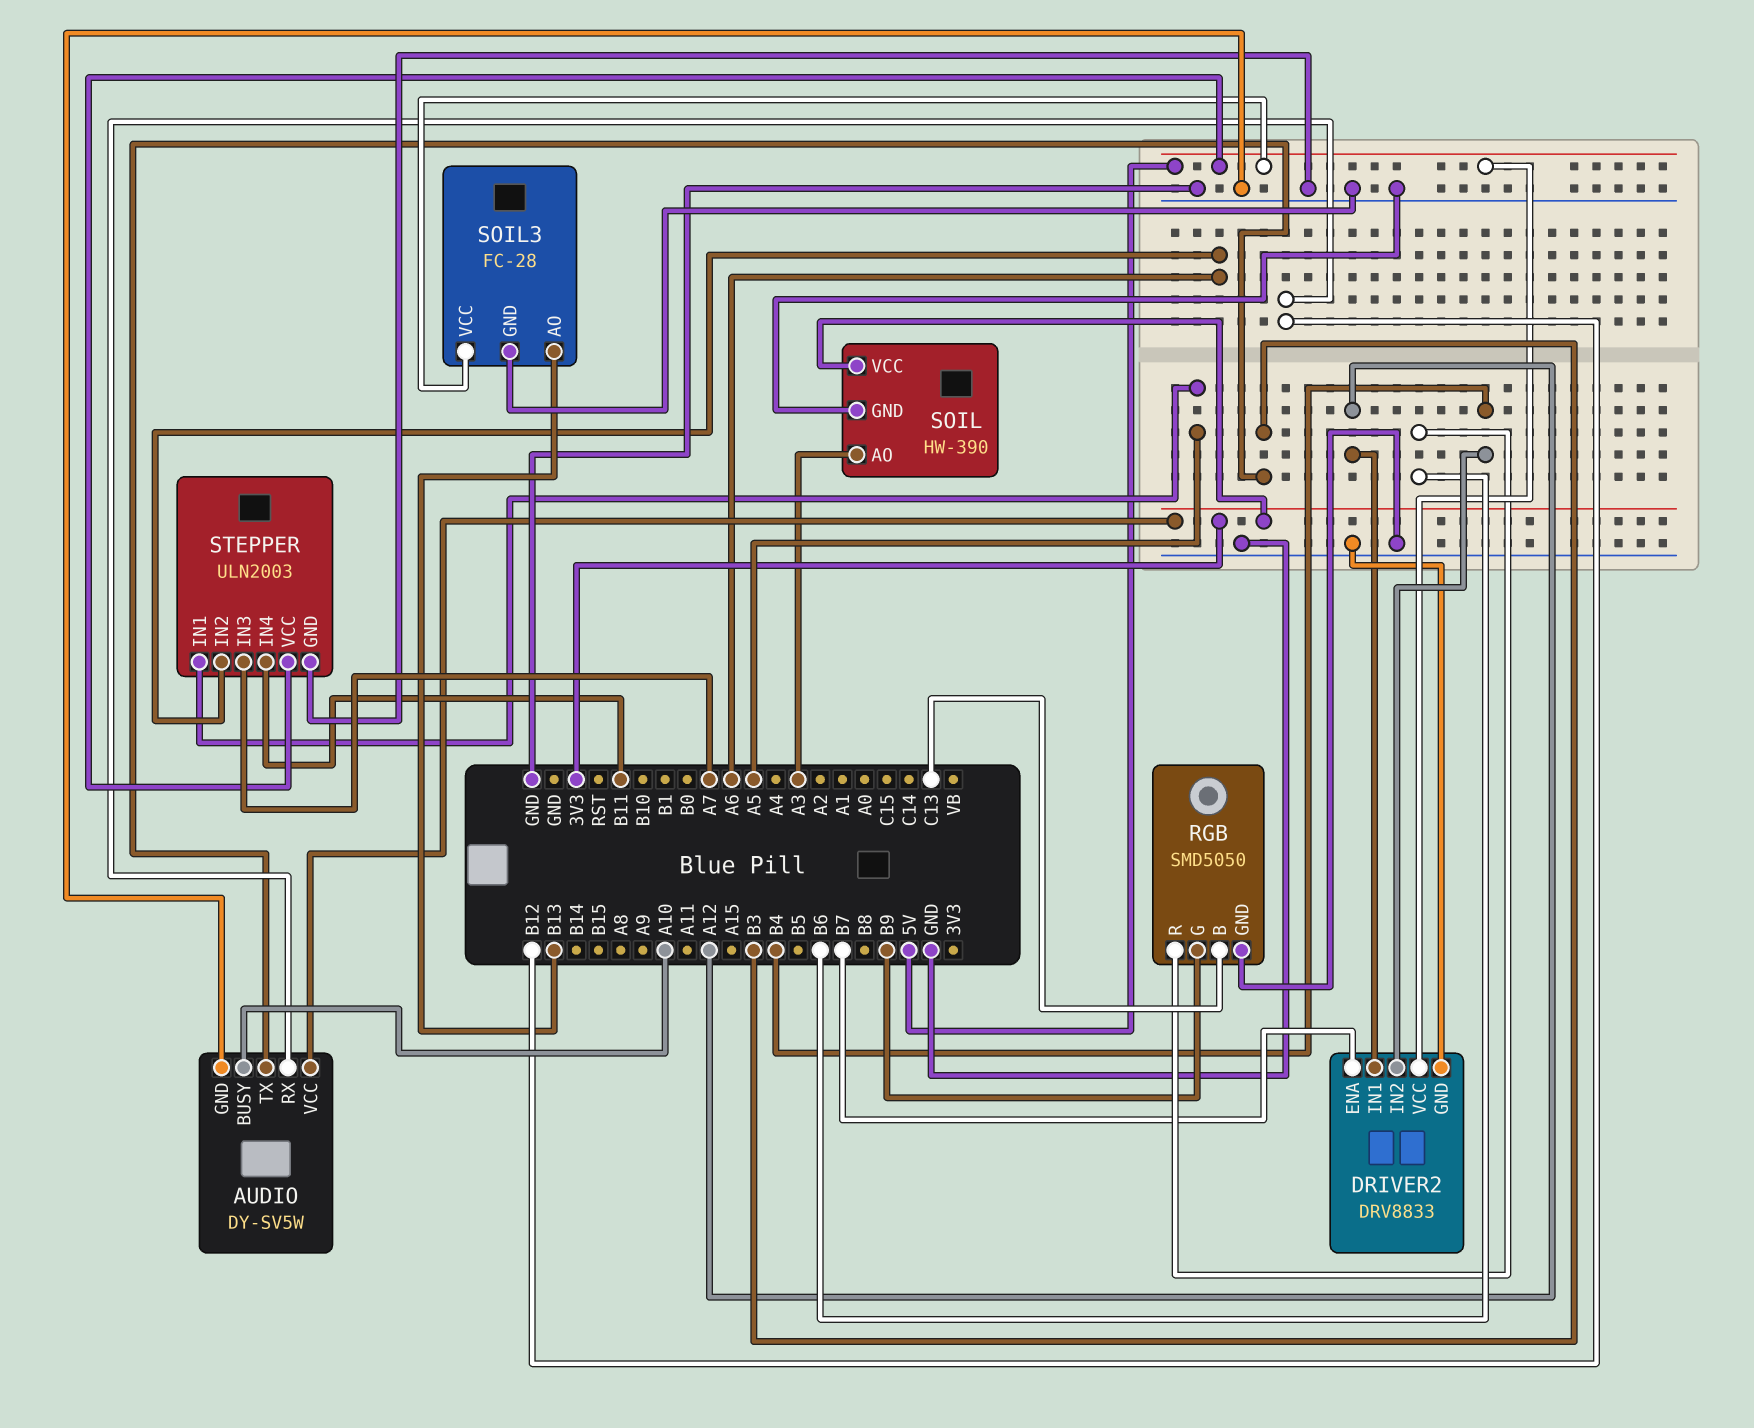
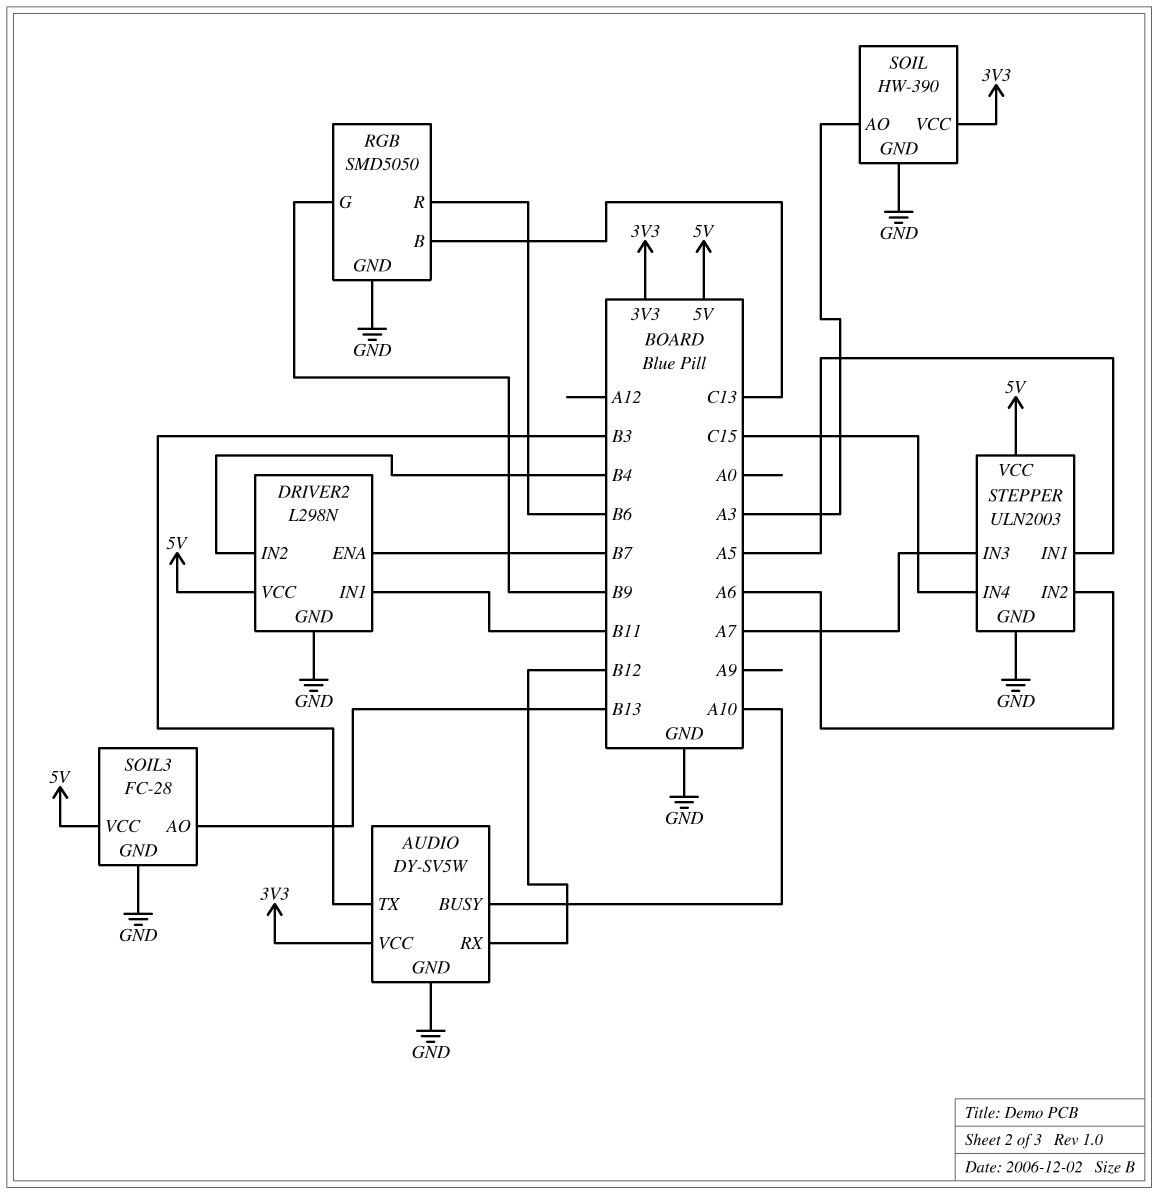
DRIVER2: DRV8833 -> L298N
DRIVER2 pin IN1: A12 -> B11
STEPPER pin IN4: B11 -> C15

